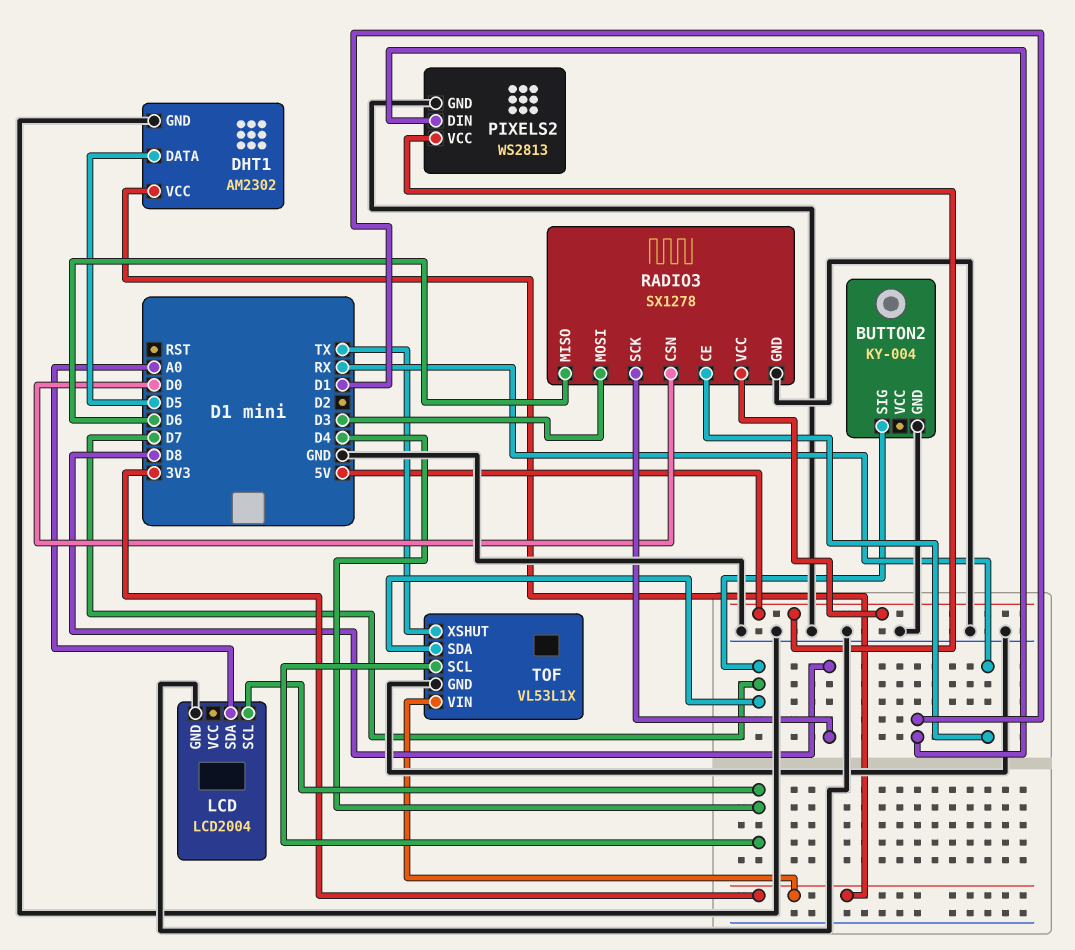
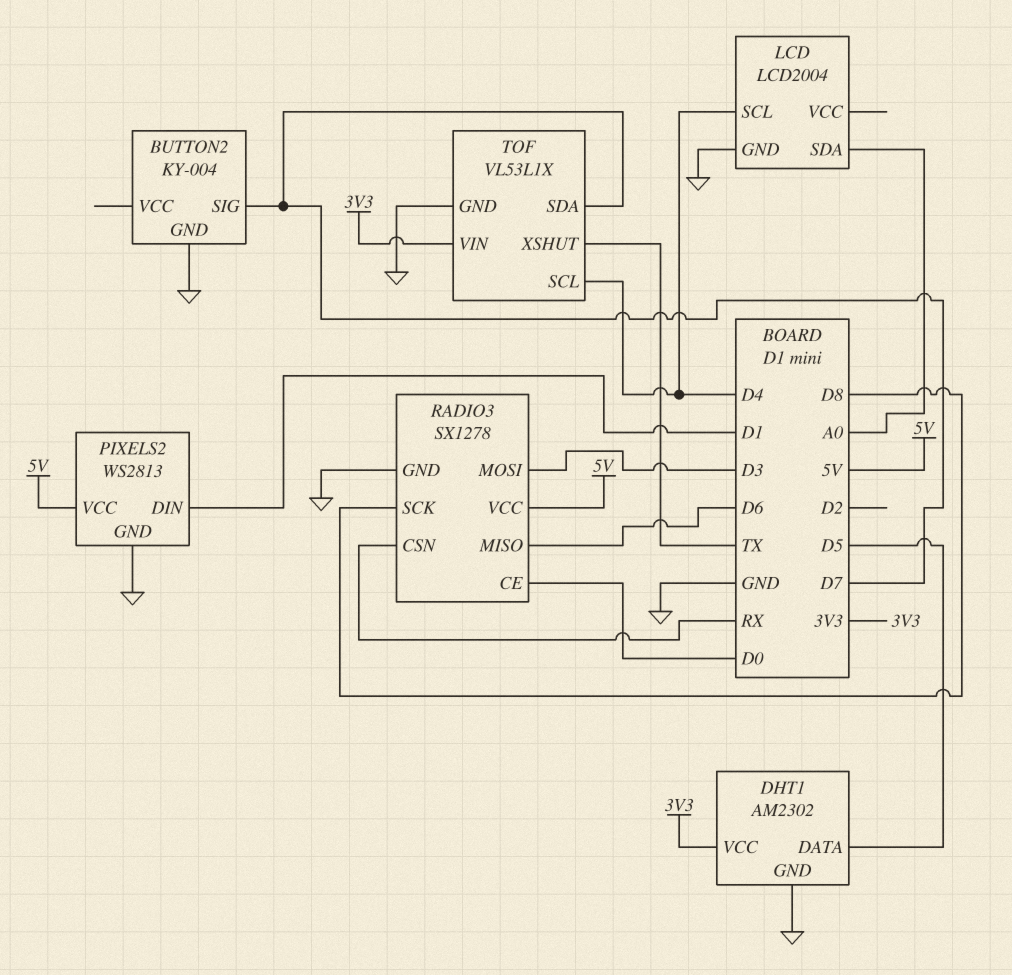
RADIO3 pin CE: RX -> D0
RADIO3 pin CSN: D0 -> RX

